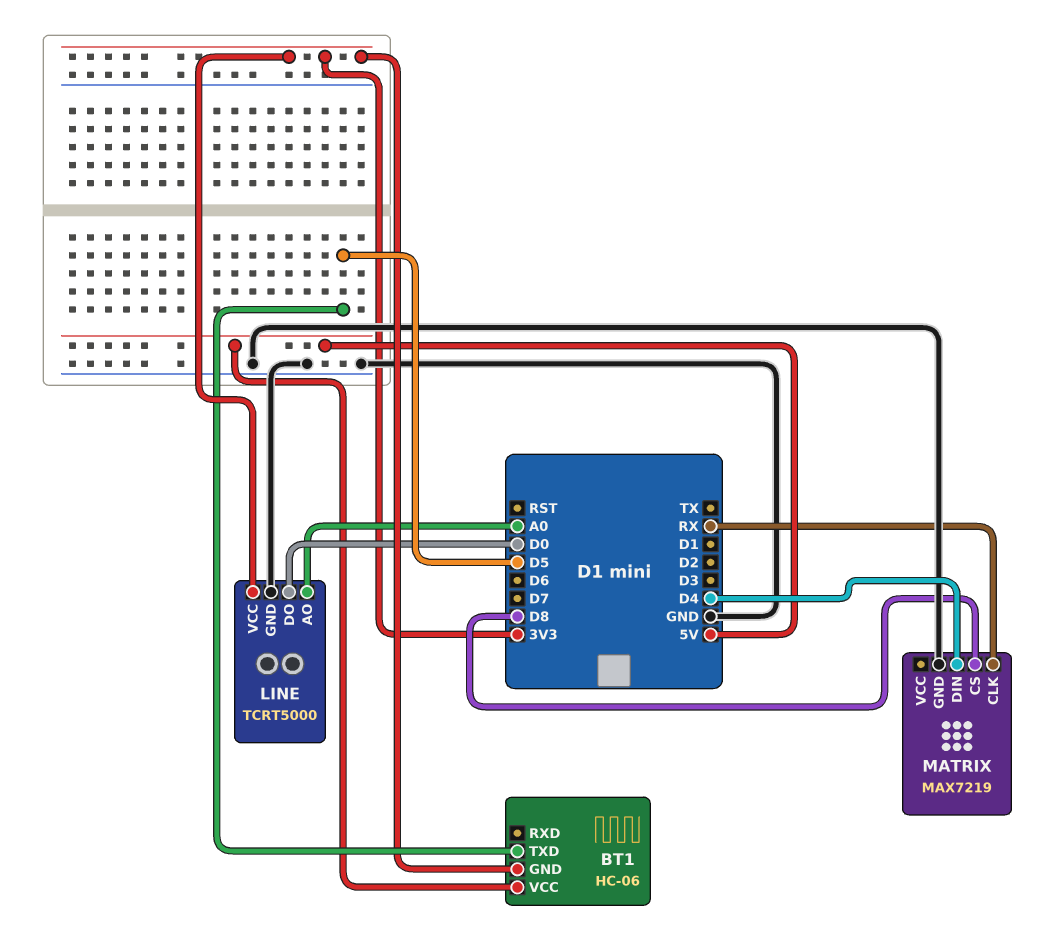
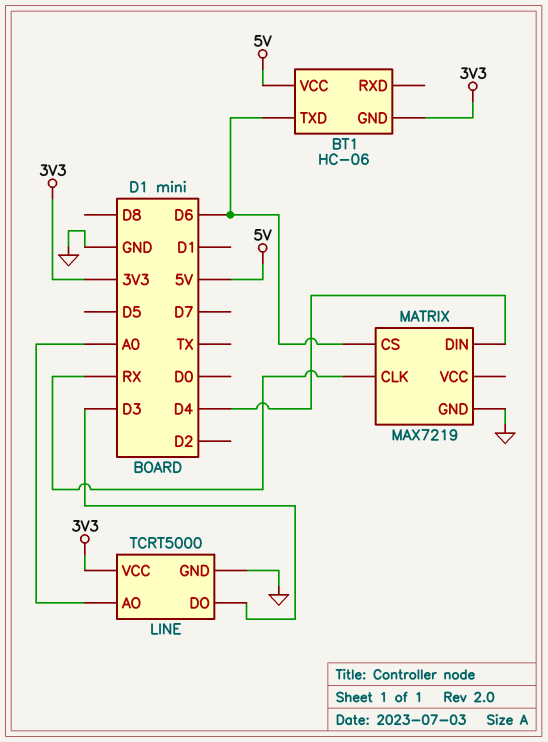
BT1 pin TXD: D5 -> D6
LINE pin DO: D0 -> D3
MATRIX pin CS: D8 -> D6

